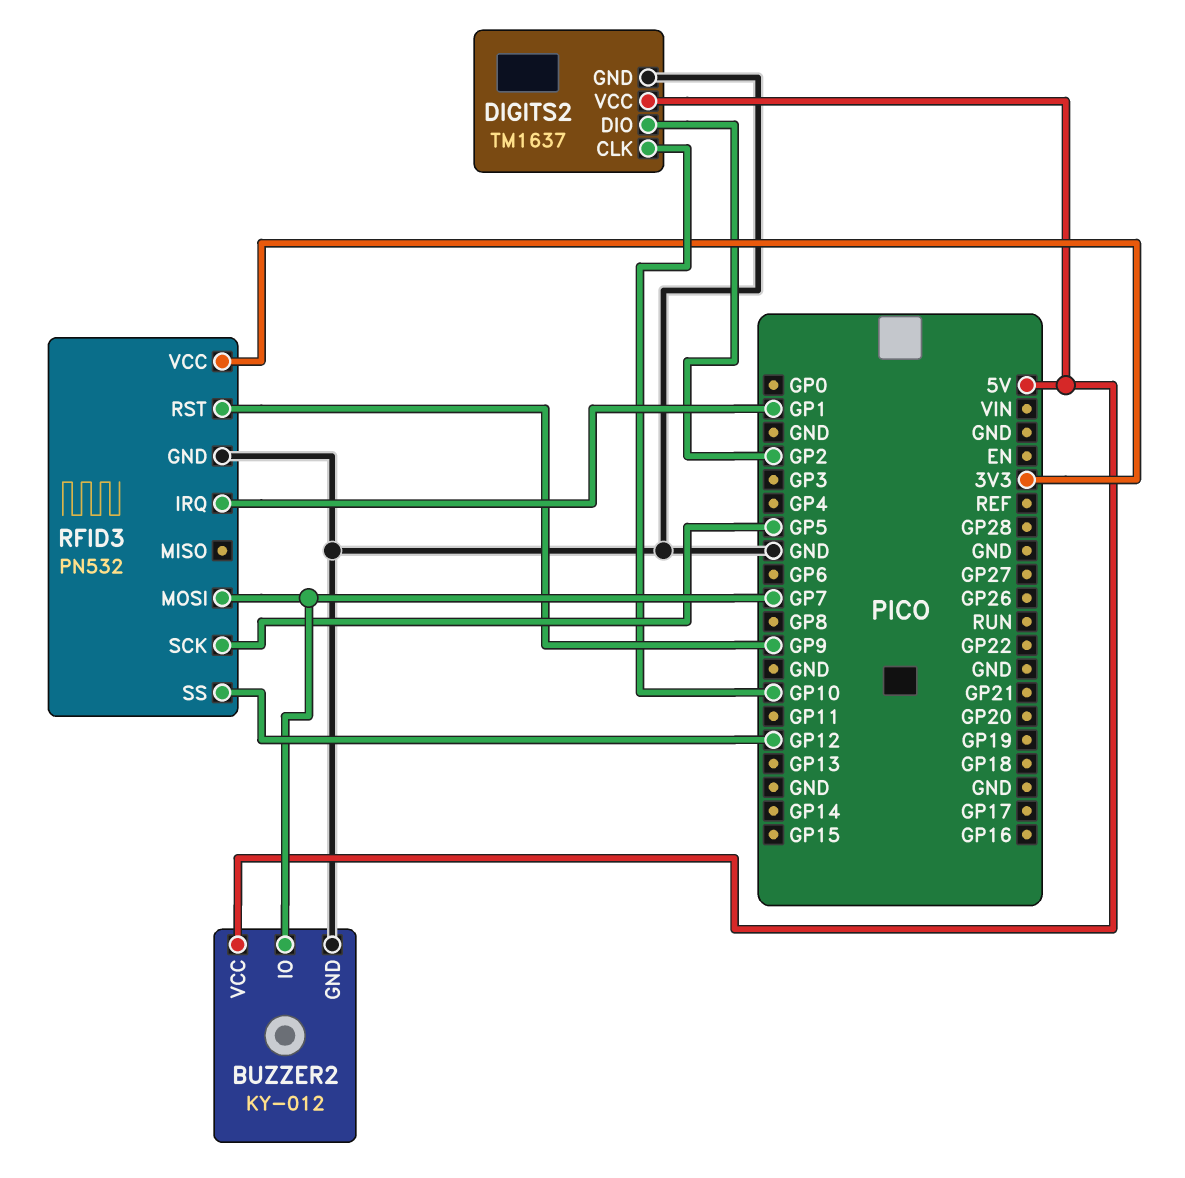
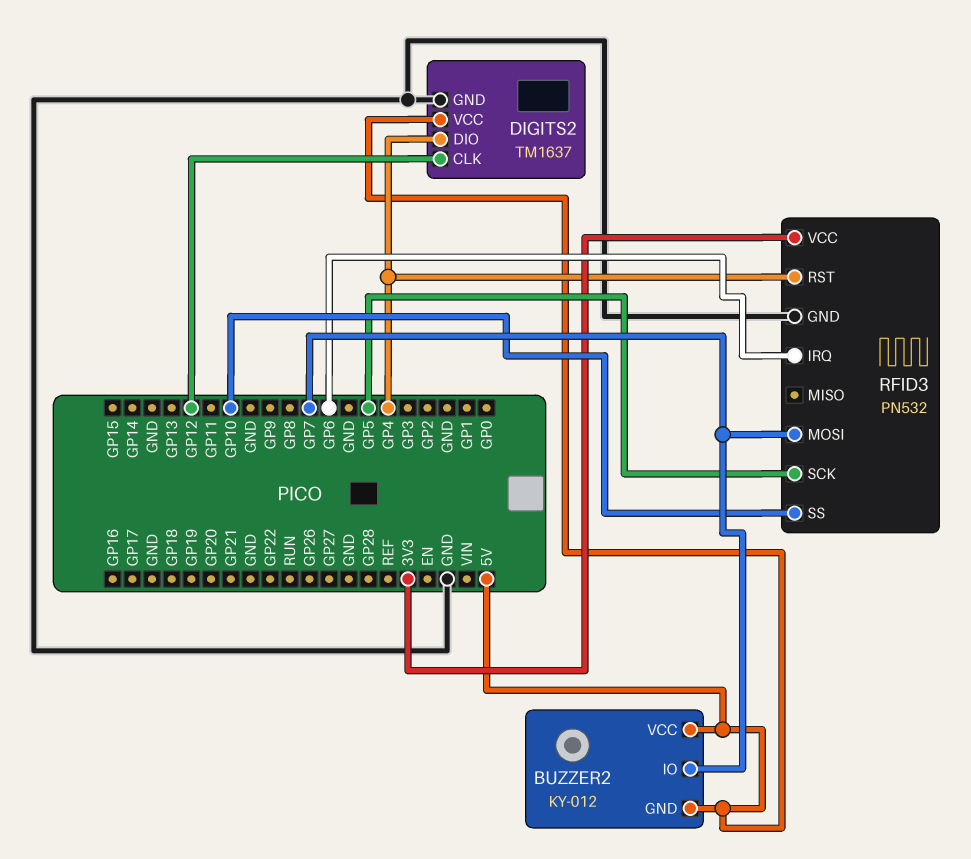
BUZZER2 pin GND: GND -> 5V
DIGITS2 pin CLK: GP10 -> GP12
DIGITS2 pin DIO: GP2 -> GP4
RFID3 pin IRQ: GP1 -> GP6
RFID3 pin RST: GP9 -> GP4
RFID3 pin SS: GP12 -> GP10

